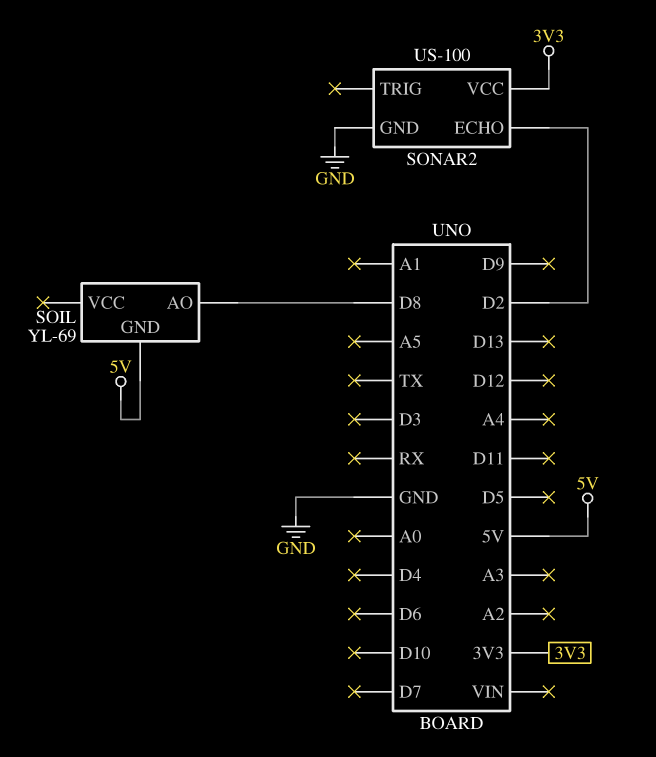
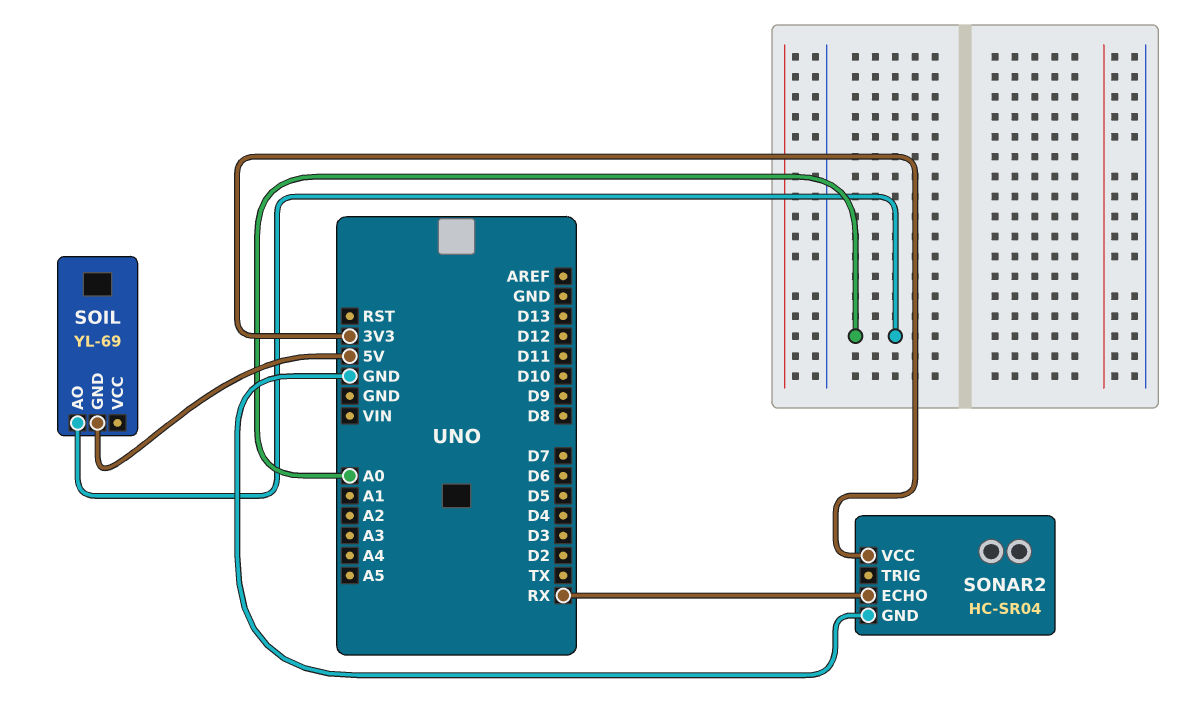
SOIL pin AO: D8 -> A0
SONAR2: US-100 -> HC-SR04
SONAR2 pin ECHO: D2 -> RX

